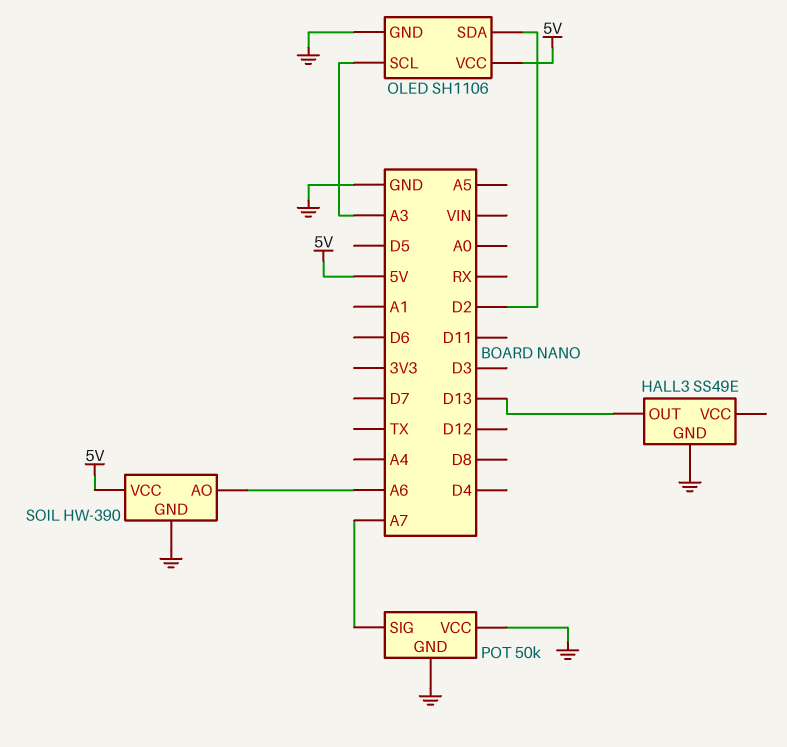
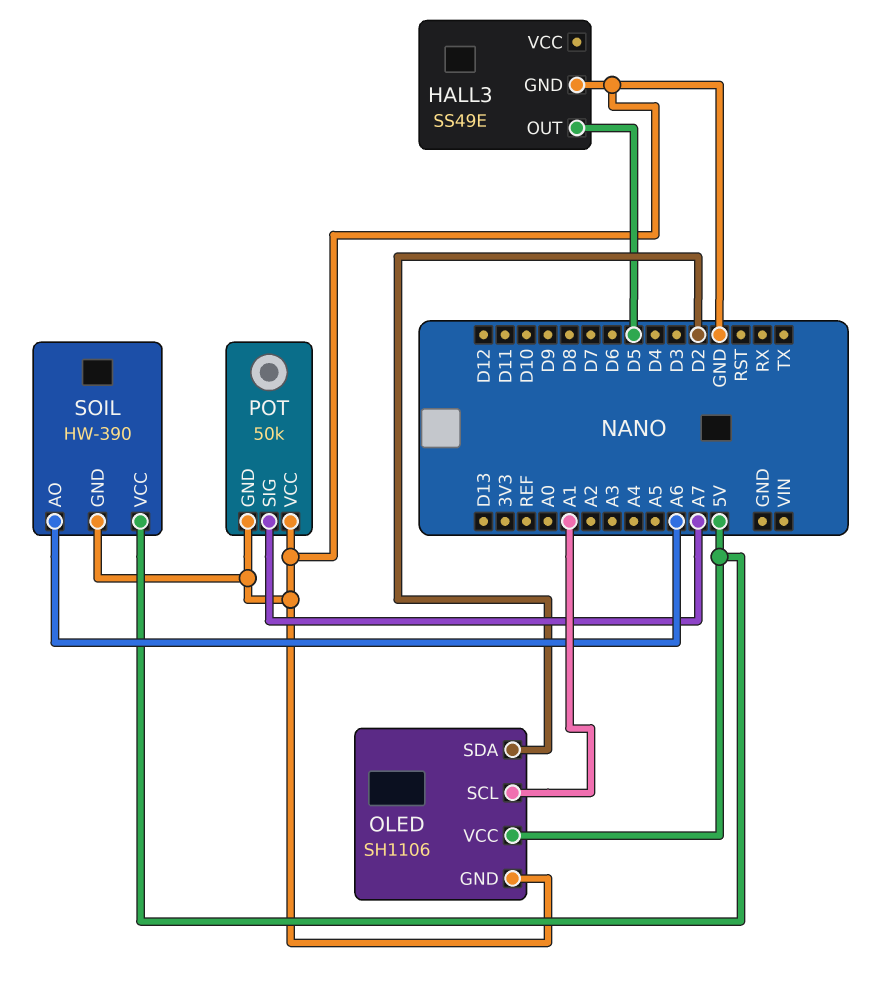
HALL3 pin OUT: D13 -> D5
OLED pin SCL: A3 -> A1

